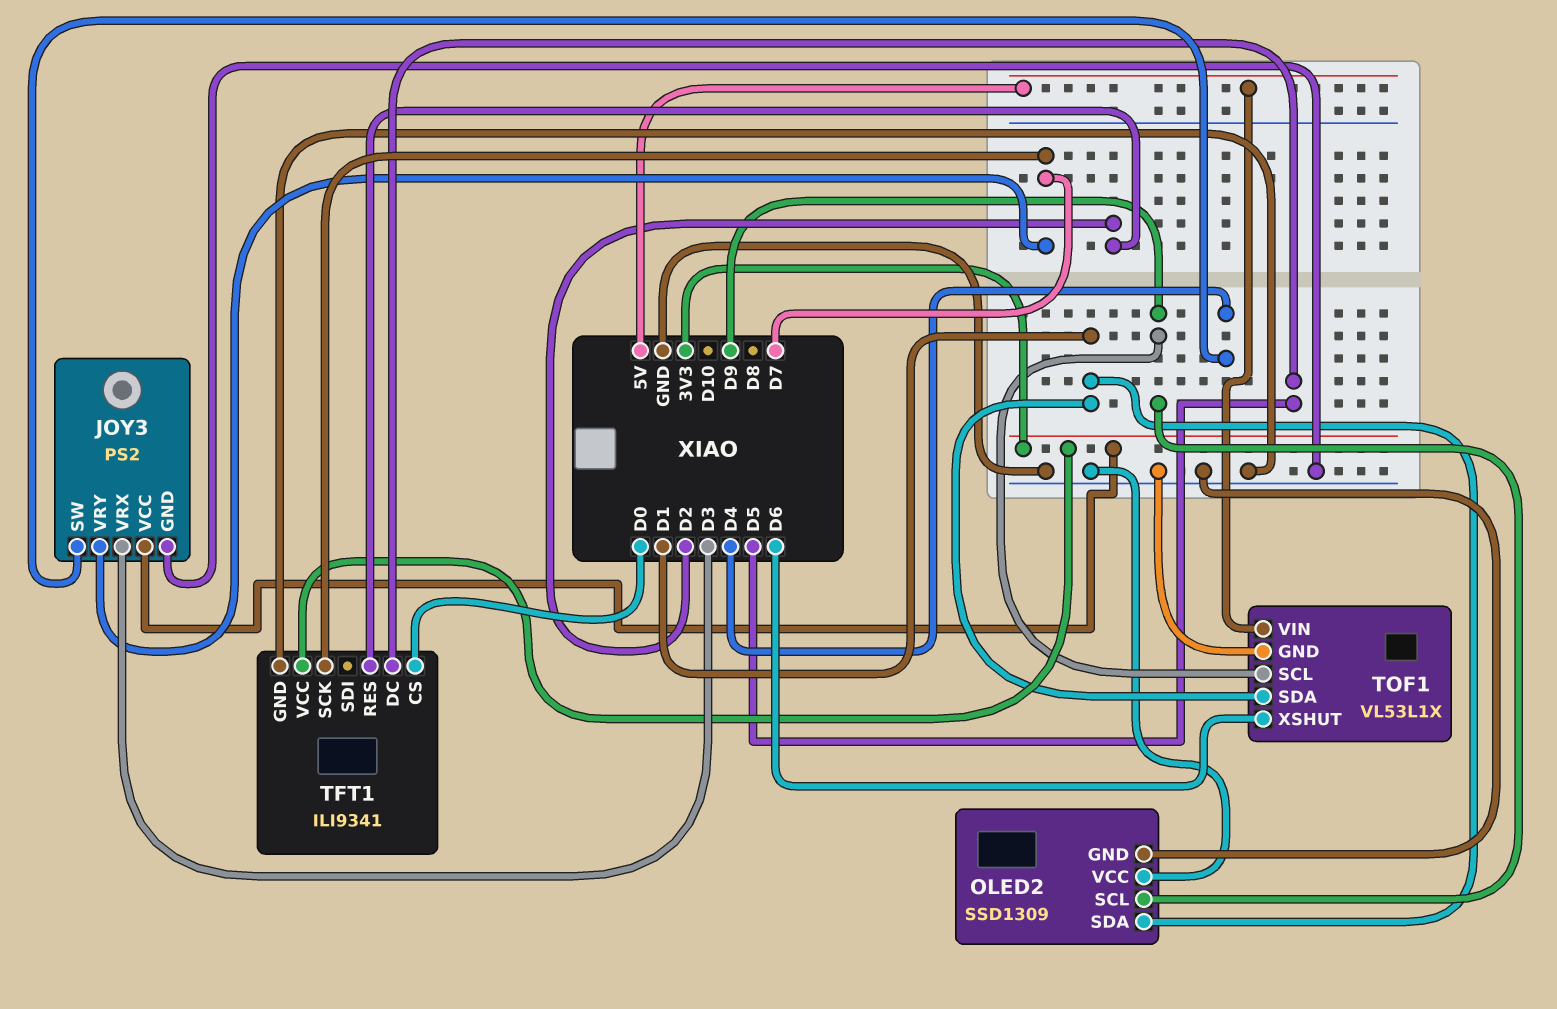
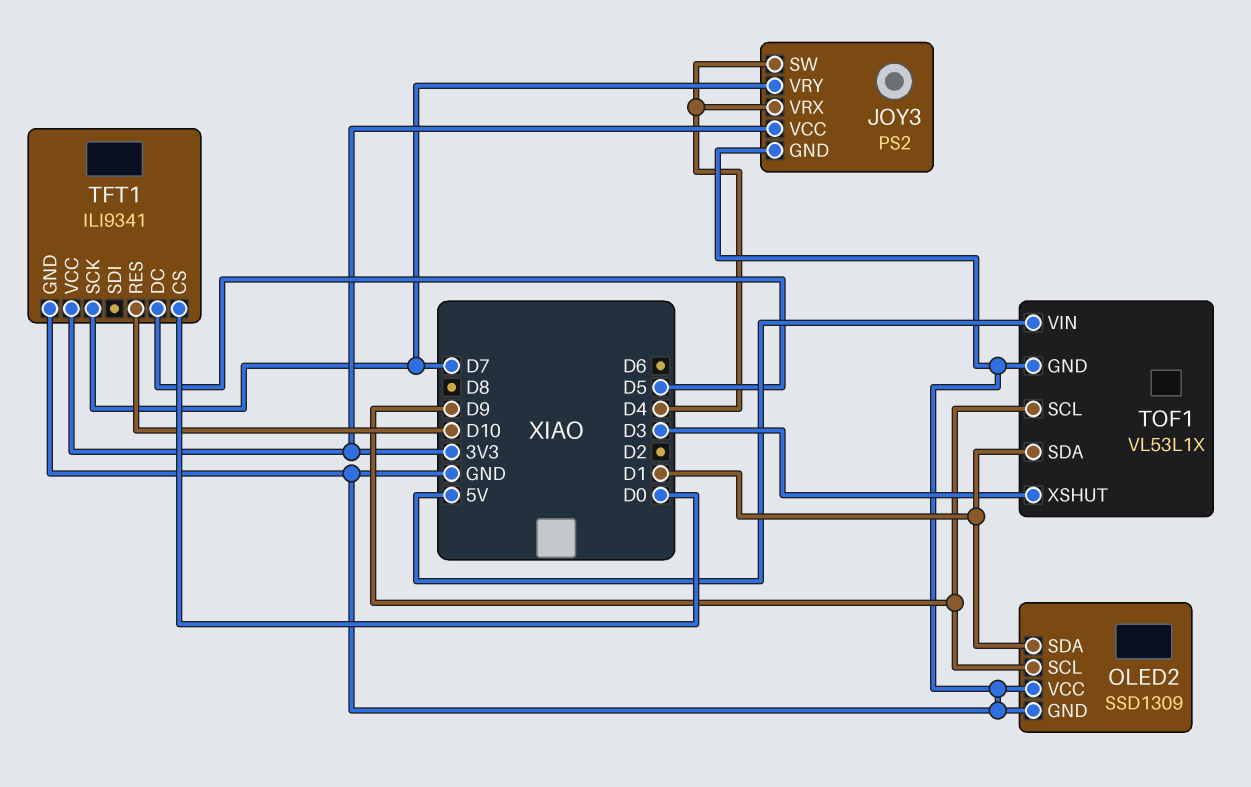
JOY3 pin VRX: D3 -> D4
TFT1 pin RES: D2 -> D10
TOF1 pin XSHUT: D6 -> D3

